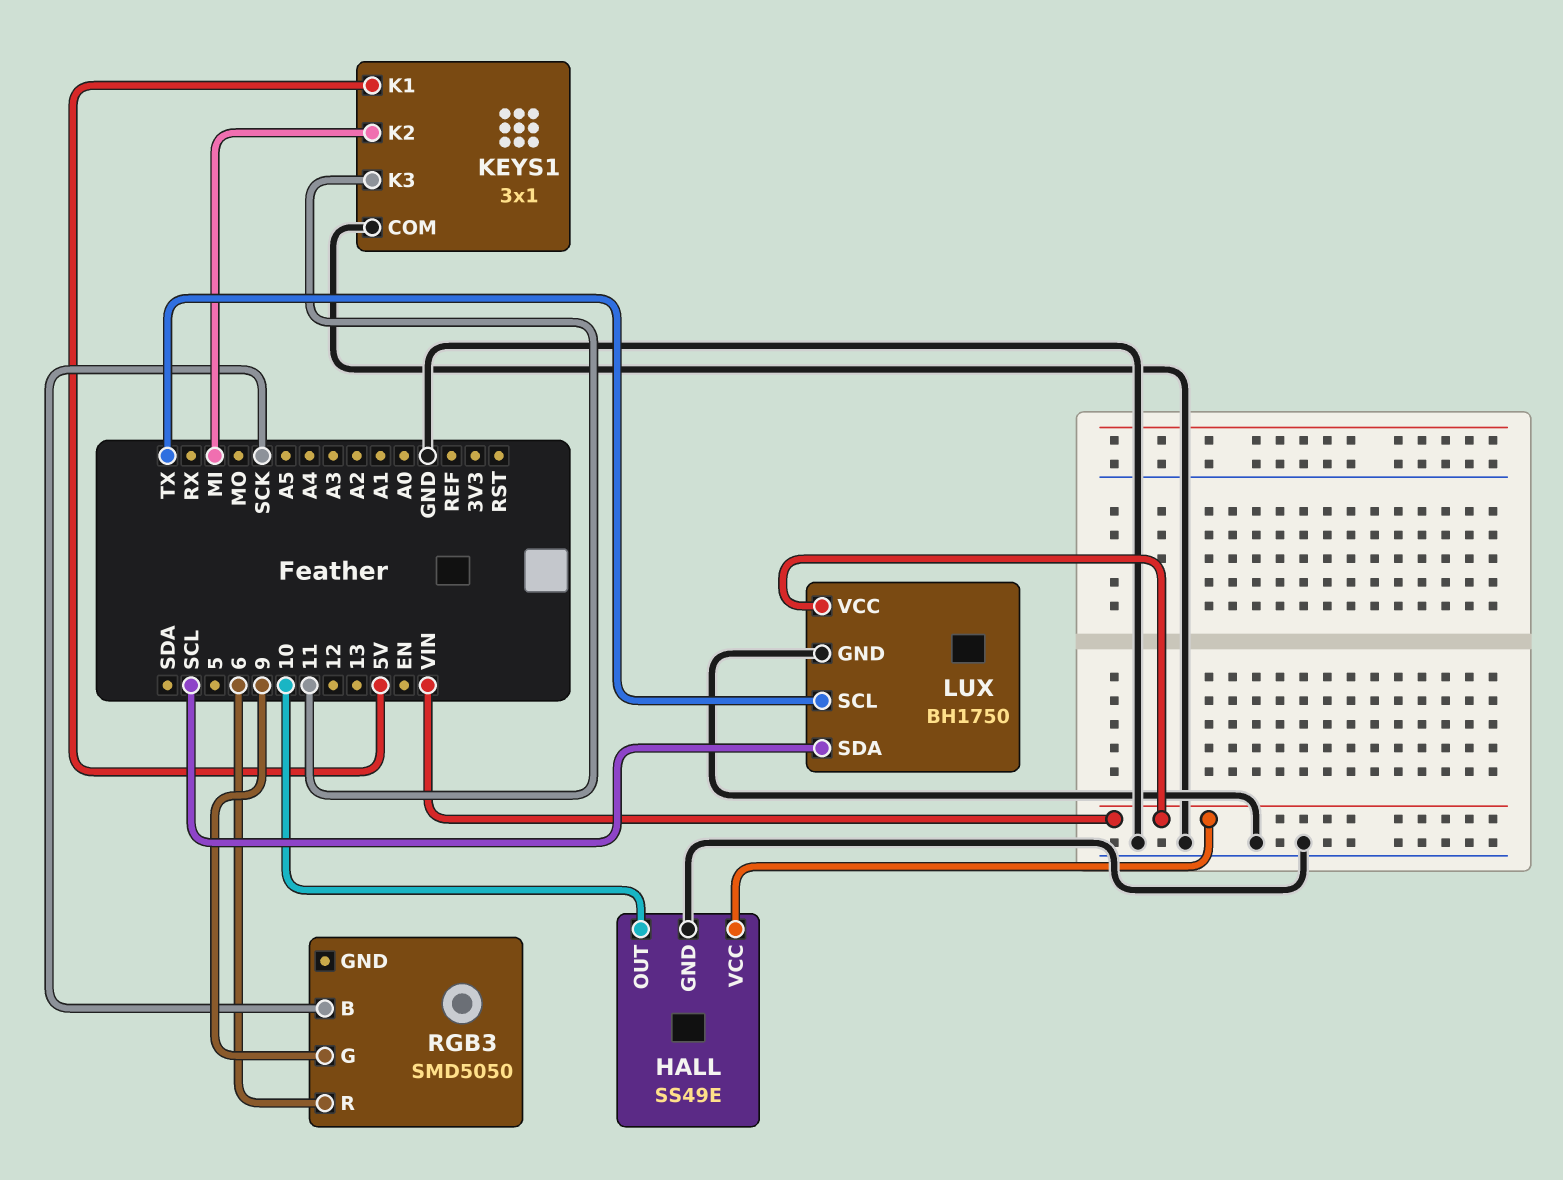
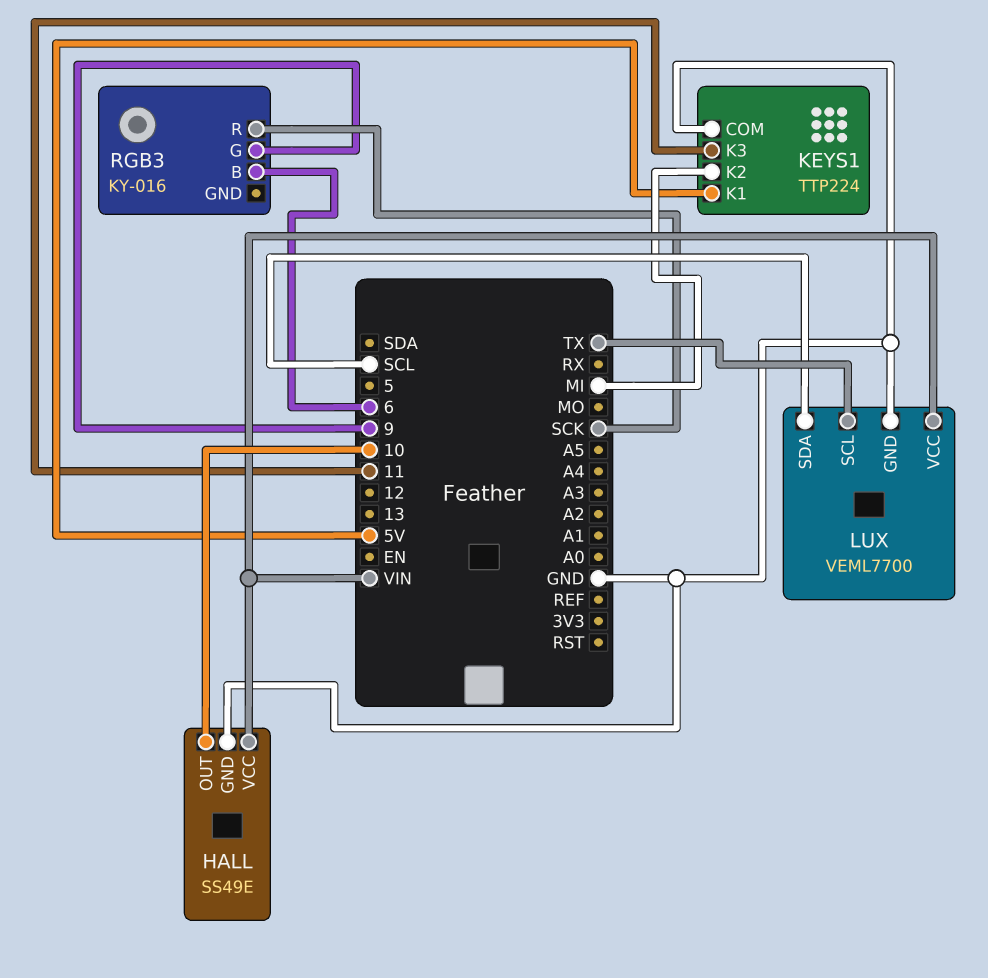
KEYS1: 3x1 -> TTP224
LUX: BH1750 -> VEML7700
RGB3: SMD5050 -> KY-016
RGB3 pin B: SCK -> 6
RGB3 pin R: 6 -> SCK

